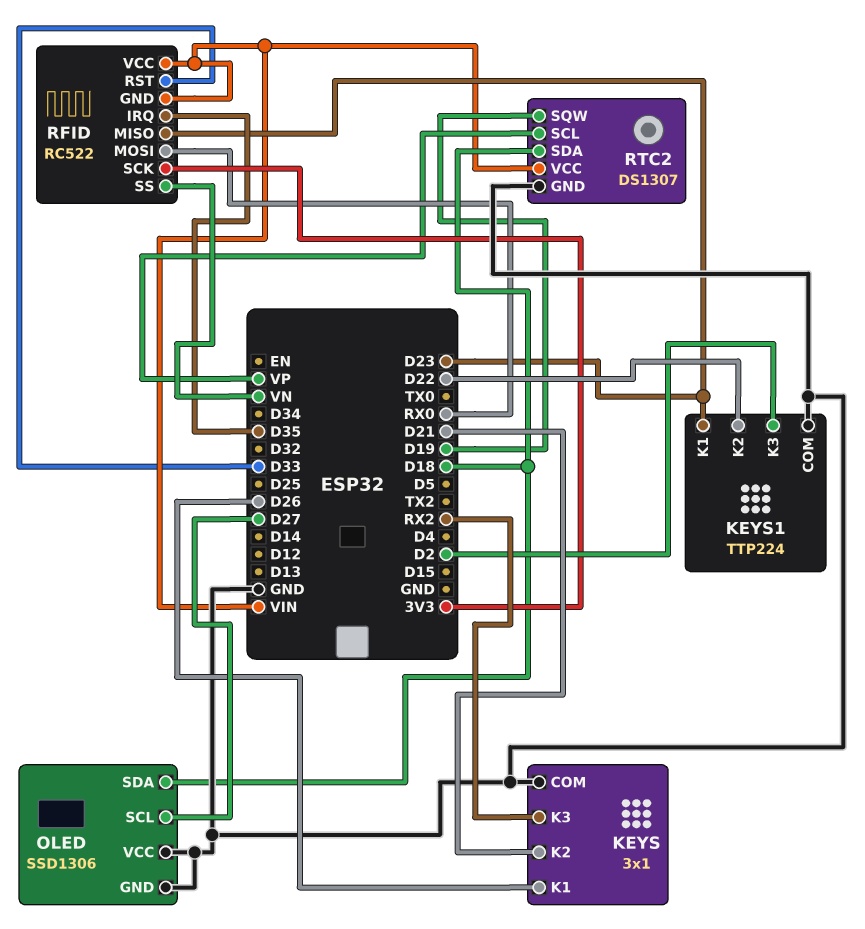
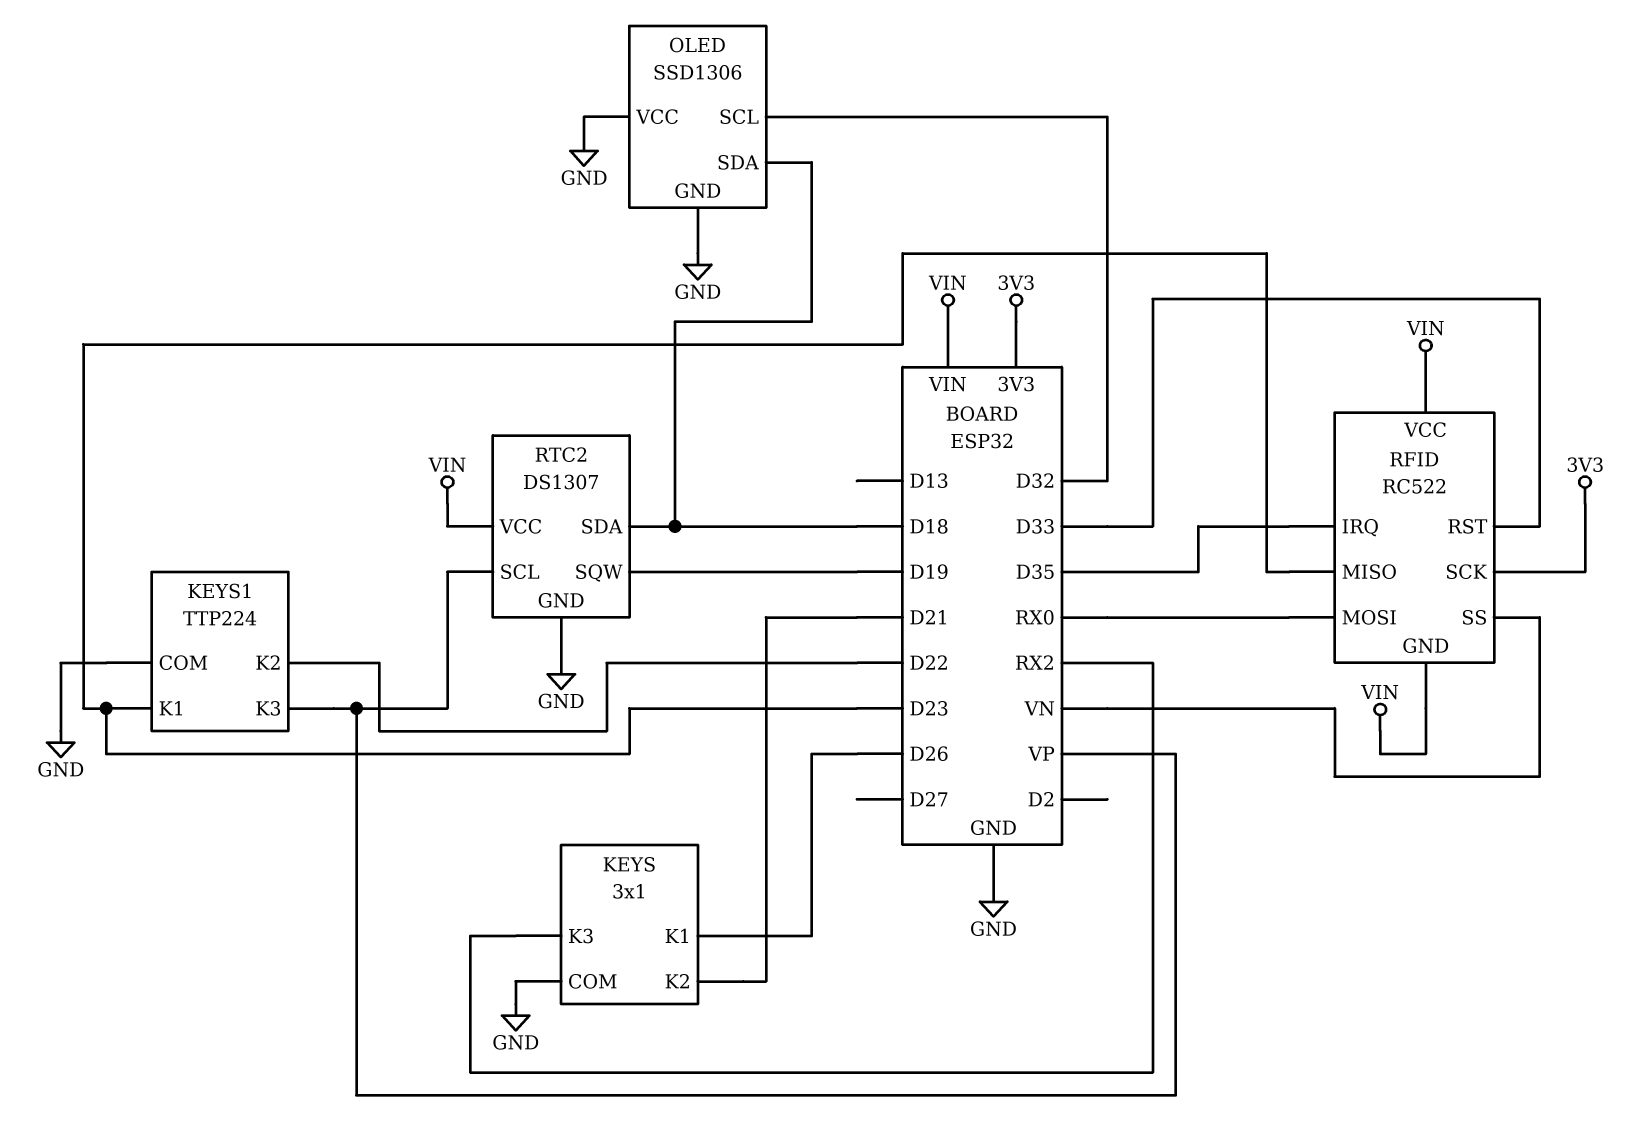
KEYS1 pin K3: D2 -> VP
OLED pin SCL: D27 -> D32

